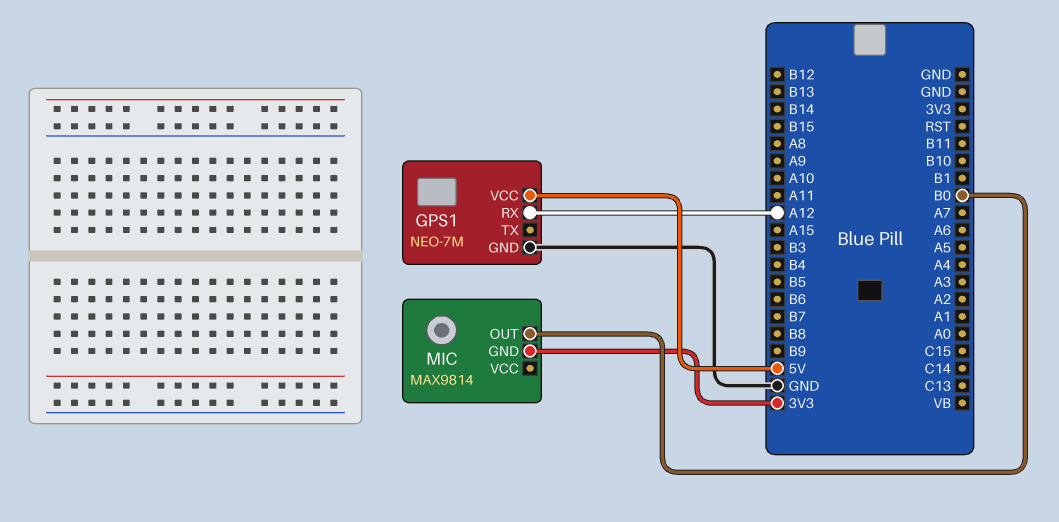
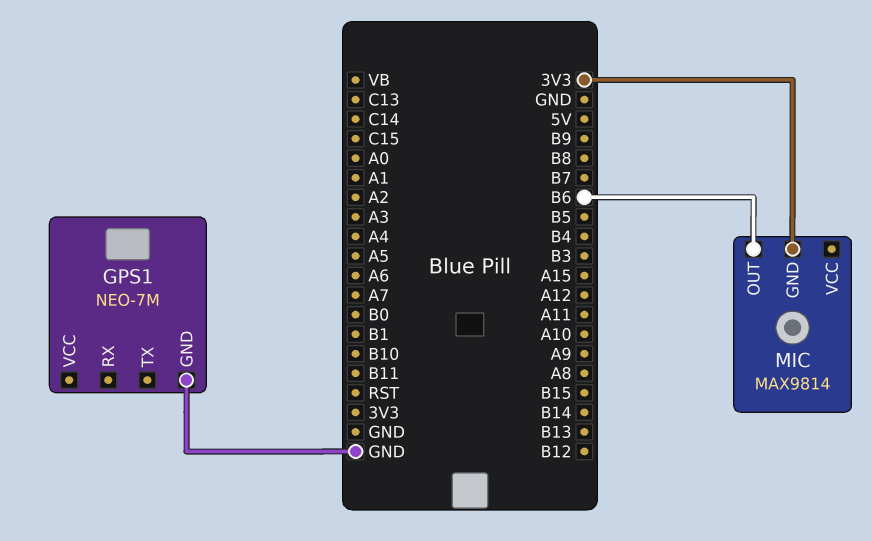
GPS1 pin RX: A12 -> none
GPS1 pin VCC: 5V -> none
MIC pin OUT: B0 -> B6

